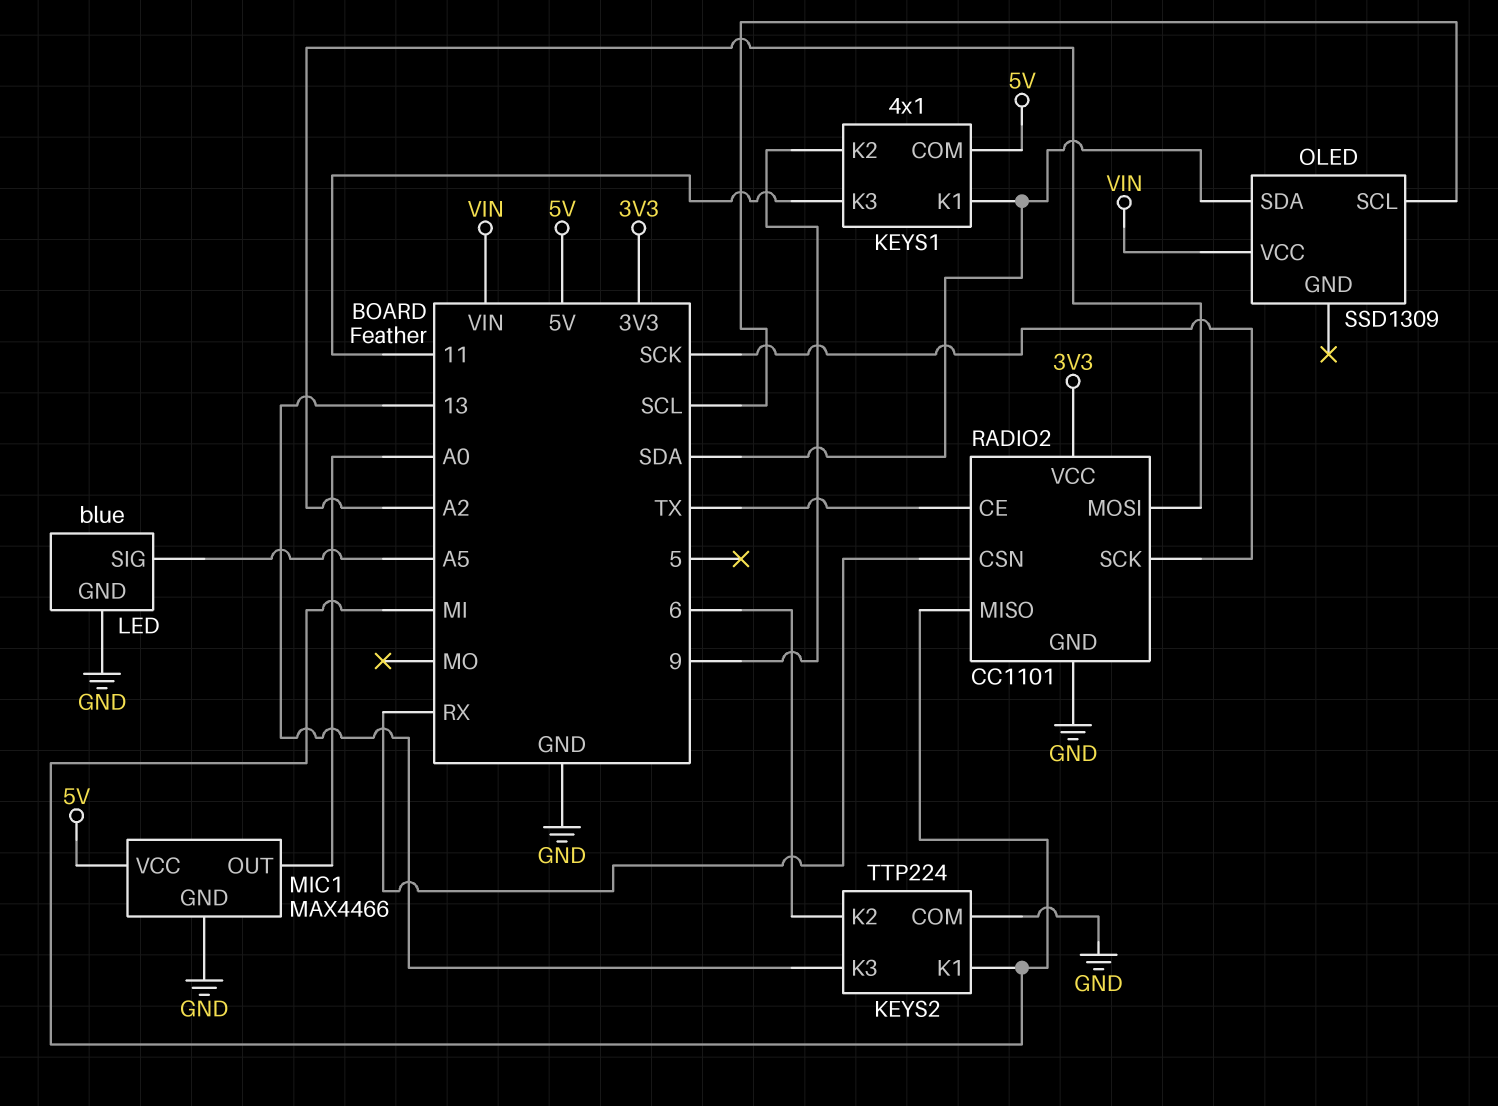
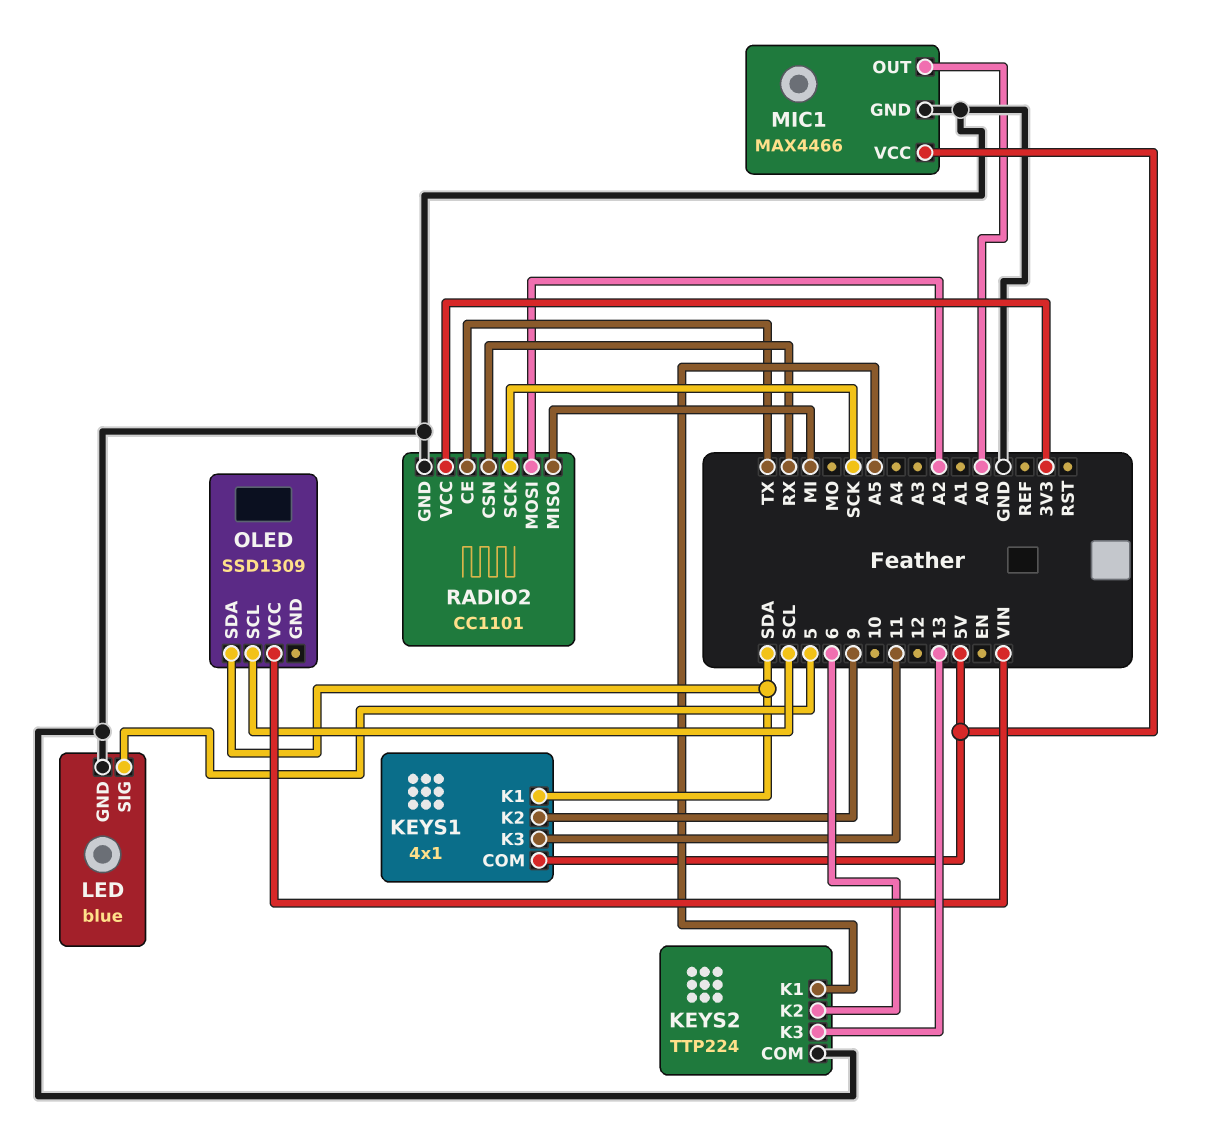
KEYS2 pin K1: MI -> A5
LED pin SIG: A5 -> 5

